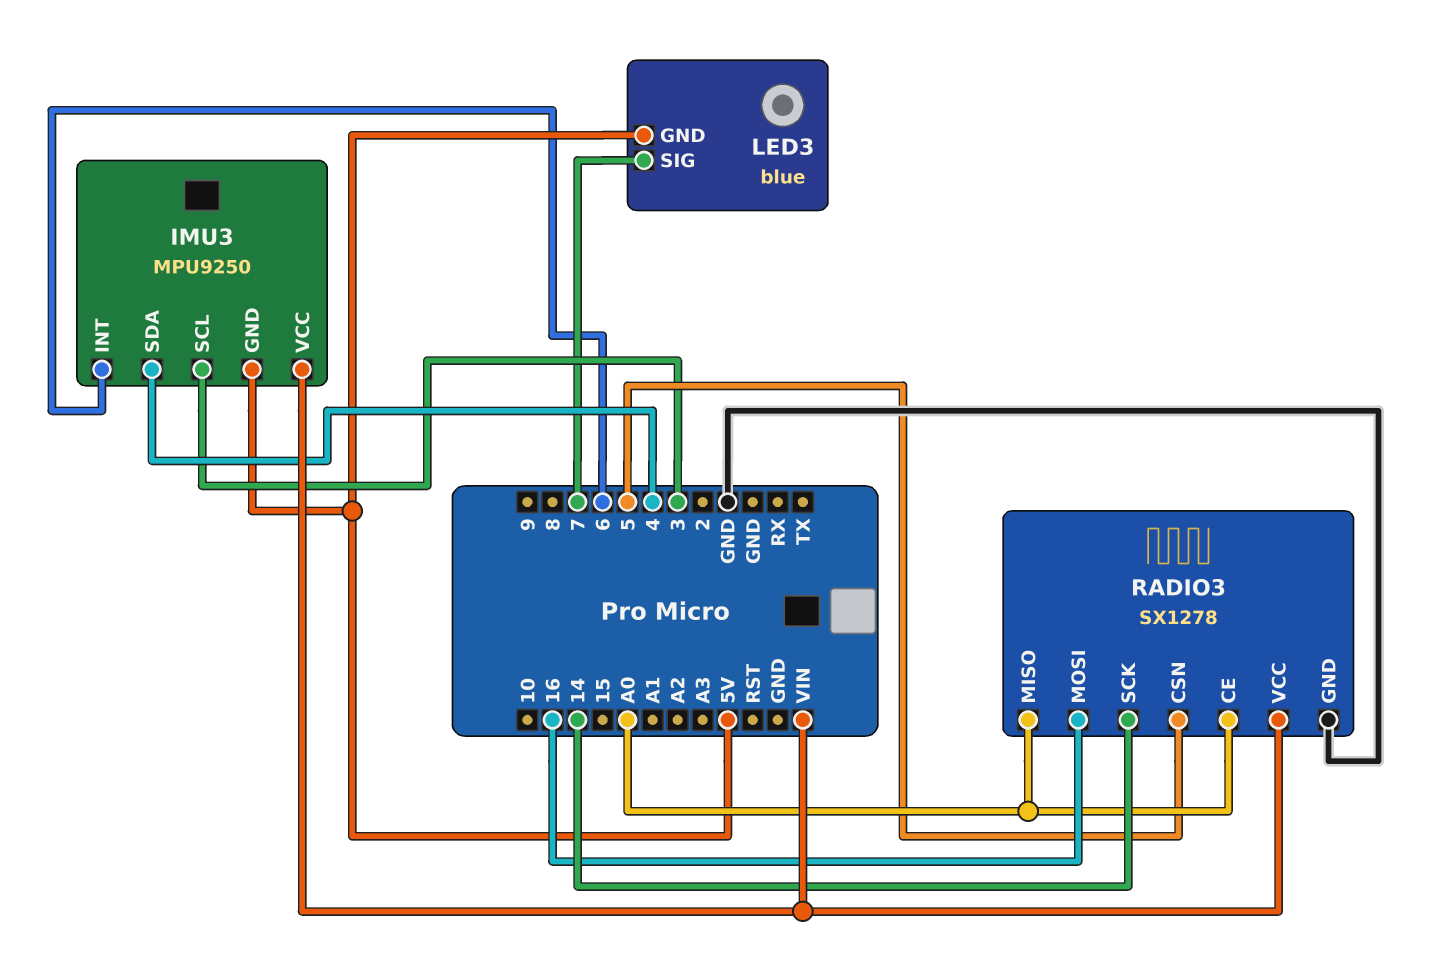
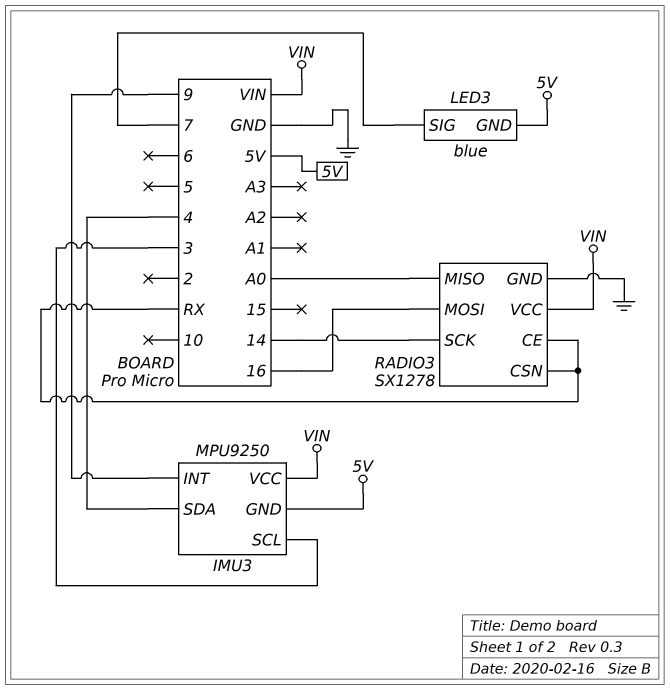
IMU3 pin INT: 6 -> 9
RADIO3 pin CE: A0 -> RX
RADIO3 pin CSN: 5 -> RX

